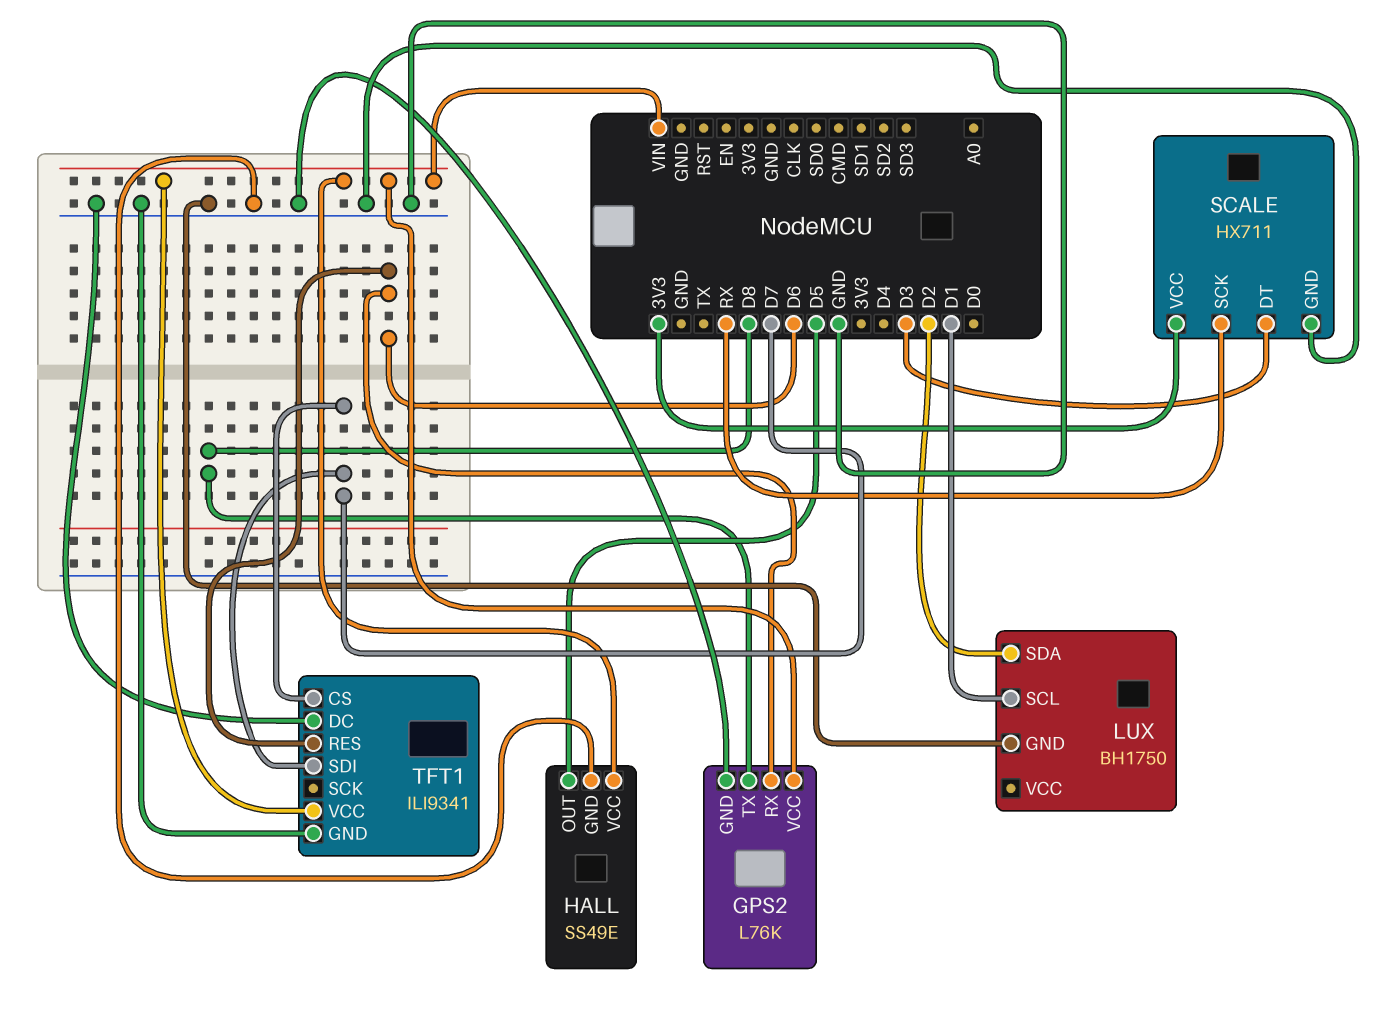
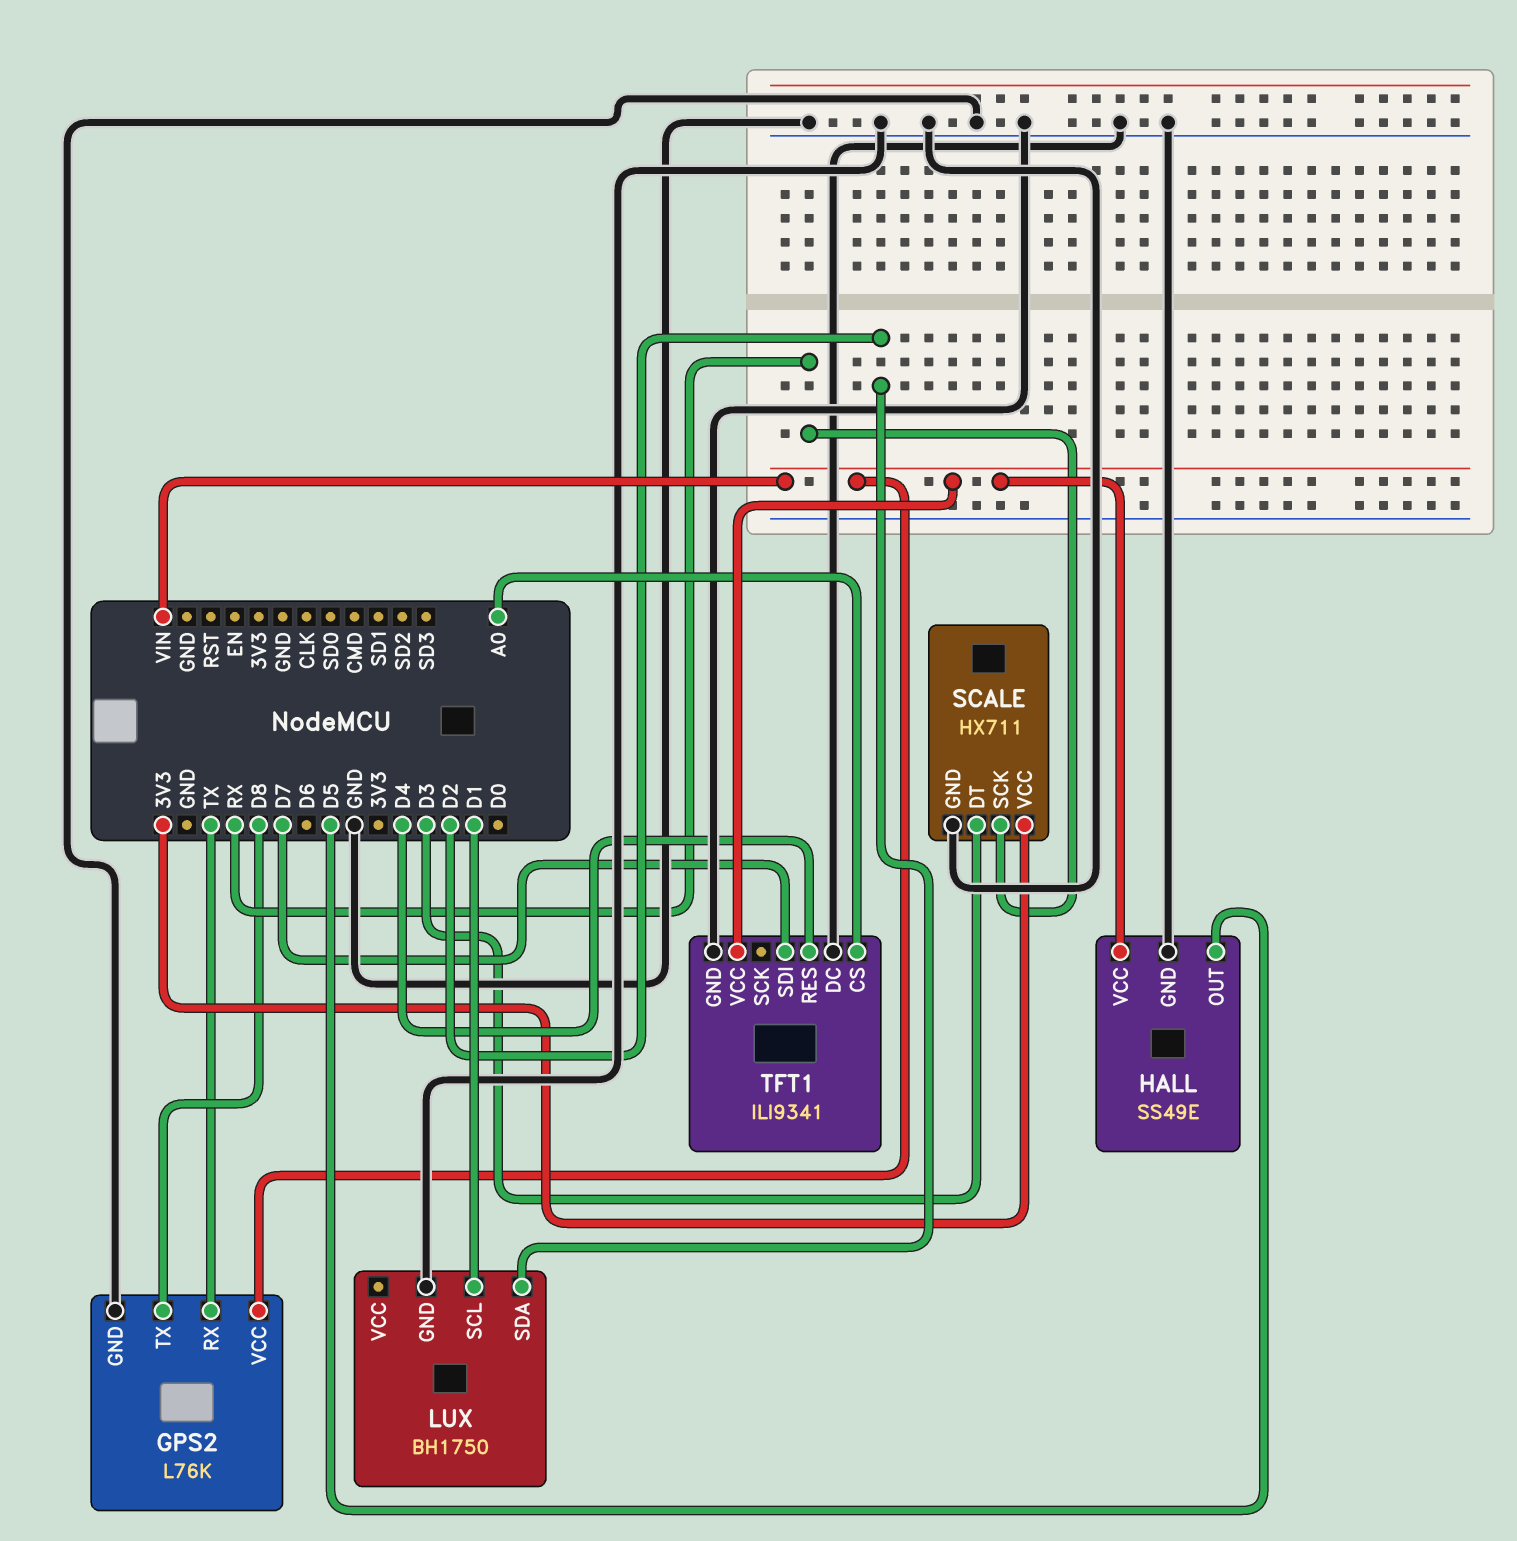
GPS2 pin RX: D6 -> TX
TFT1 pin CS: D7 -> A0
TFT1 pin RES: D6 -> D4

